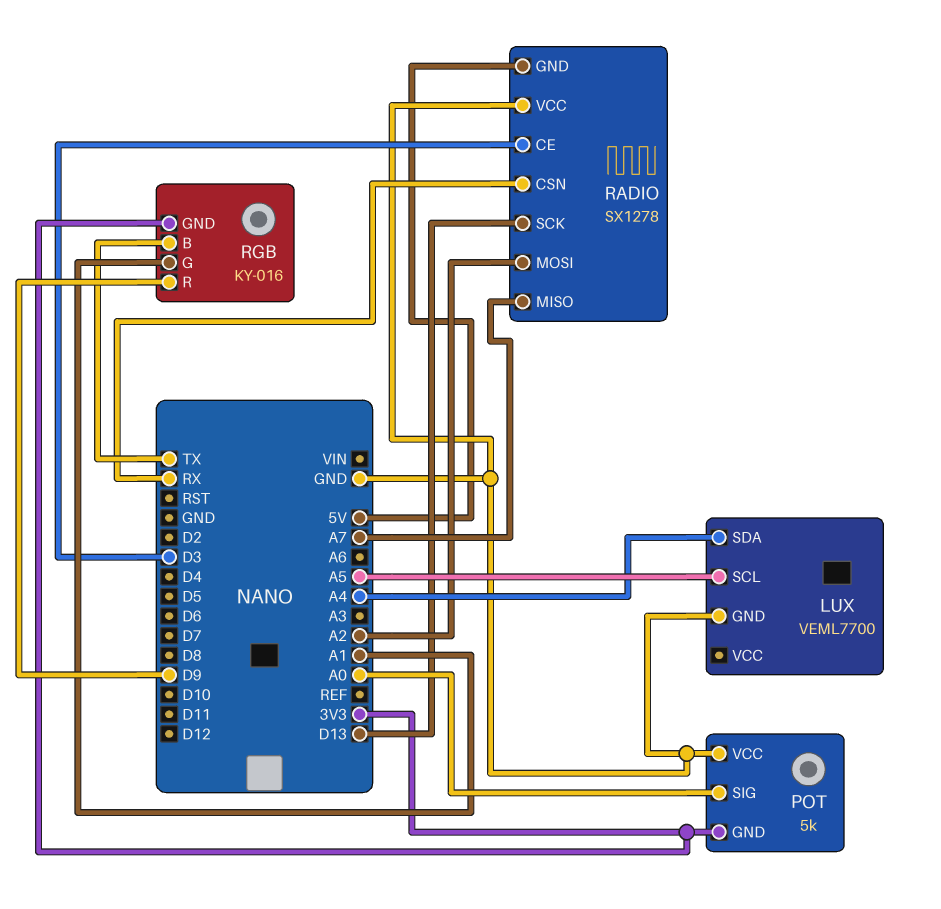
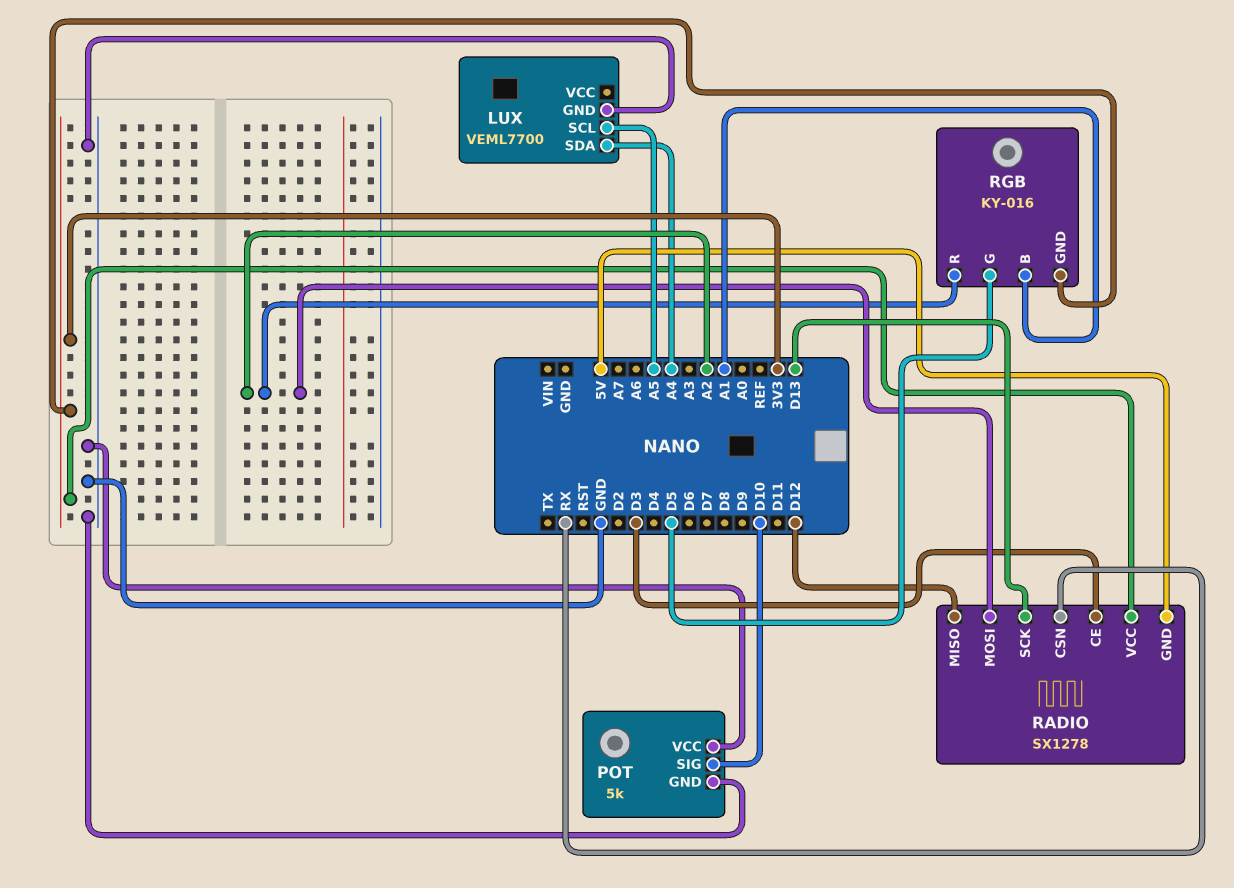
POT pin GND: 3V3 -> GND
POT pin SIG: A0 -> D10
RADIO pin MISO: A7 -> D12
RADIO pin VCC: GND -> 3V3
RGB pin B: TX -> A1
RGB pin G: A1 -> D5
RGB pin R: D9 -> A2

